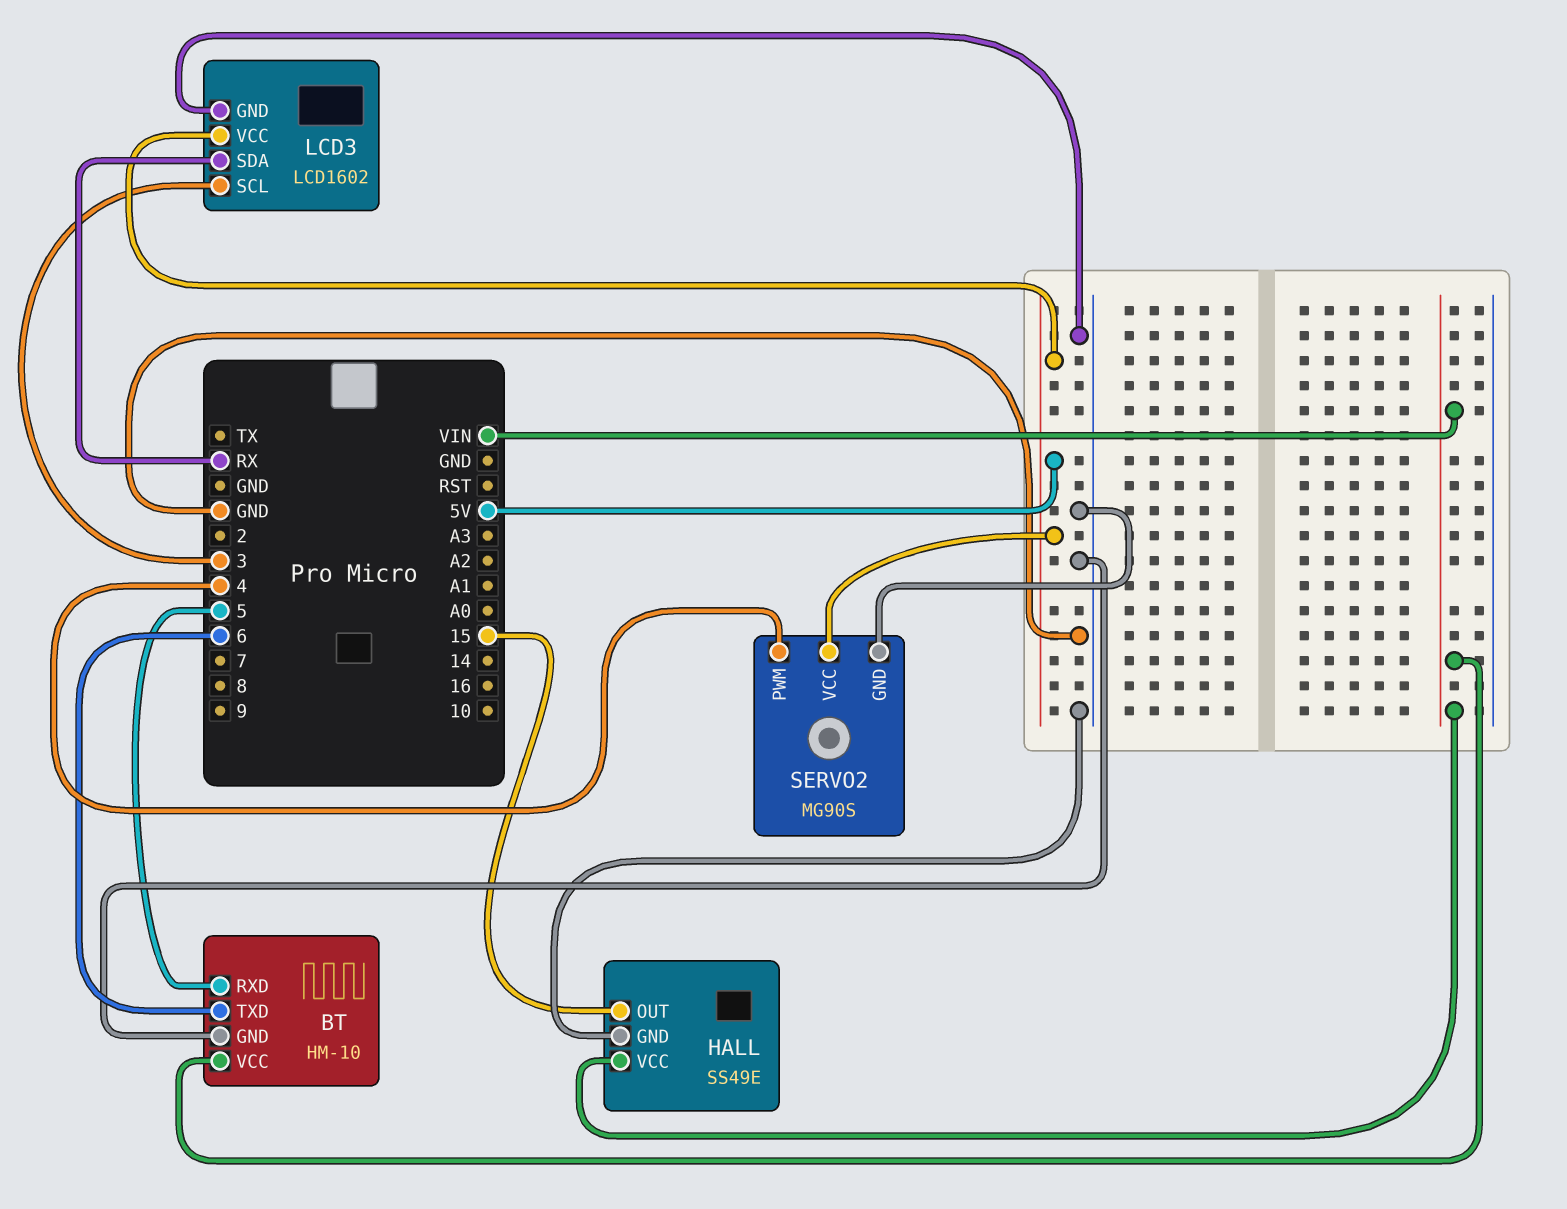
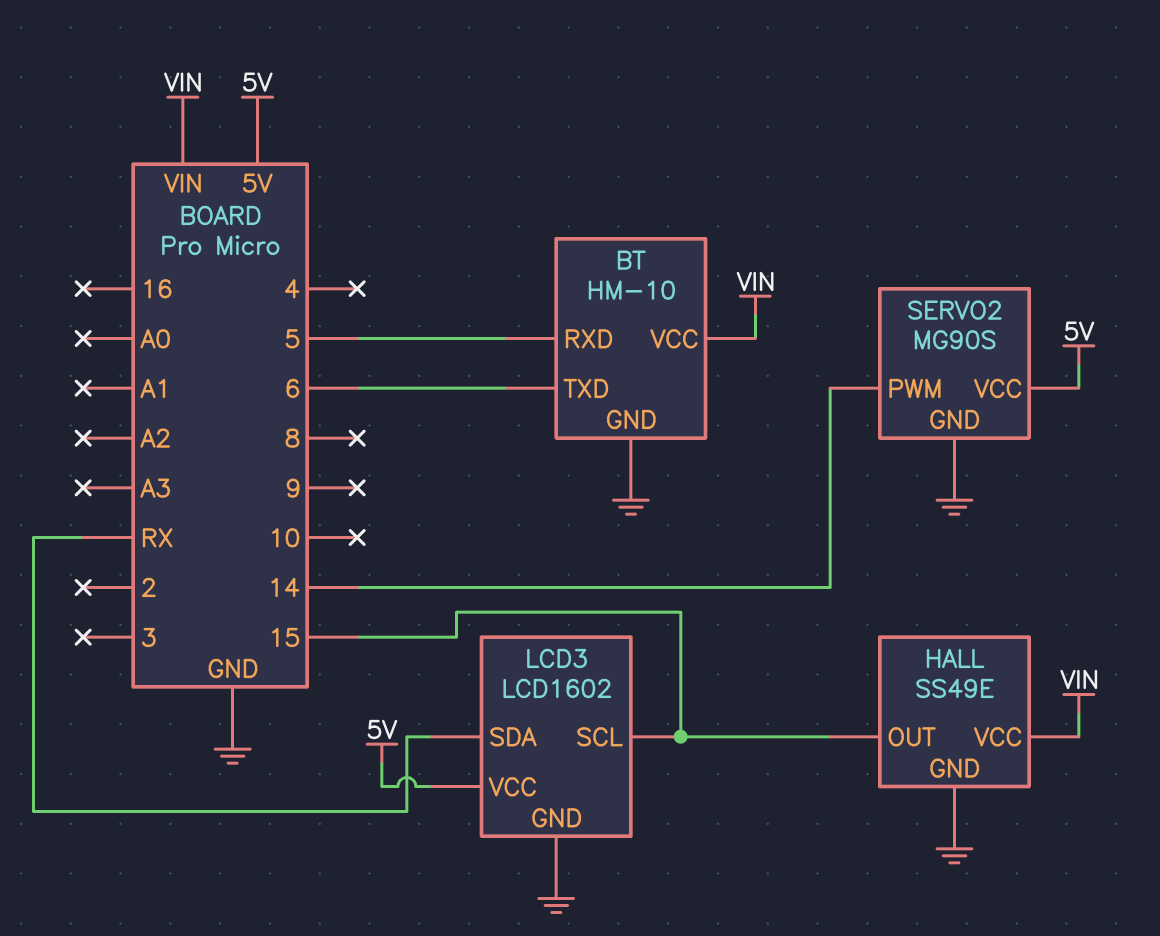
LCD3 pin SCL: 3 -> 15
SERVO2 pin PWM: 4 -> 14

